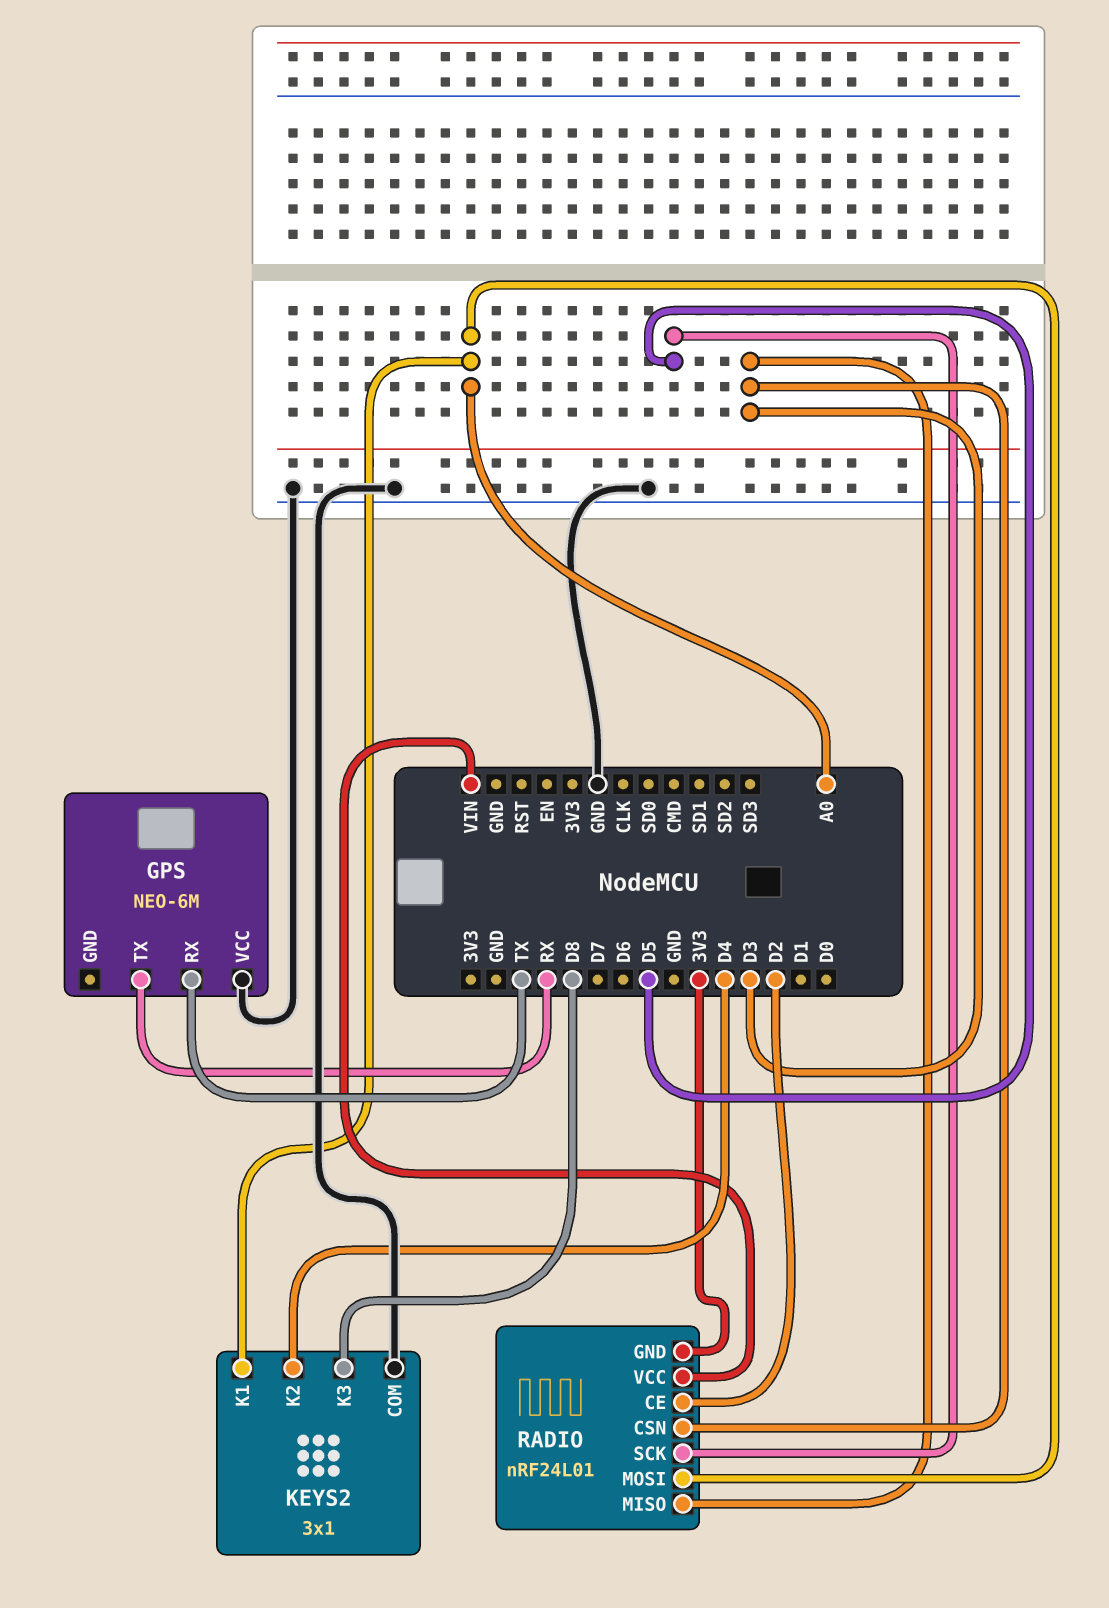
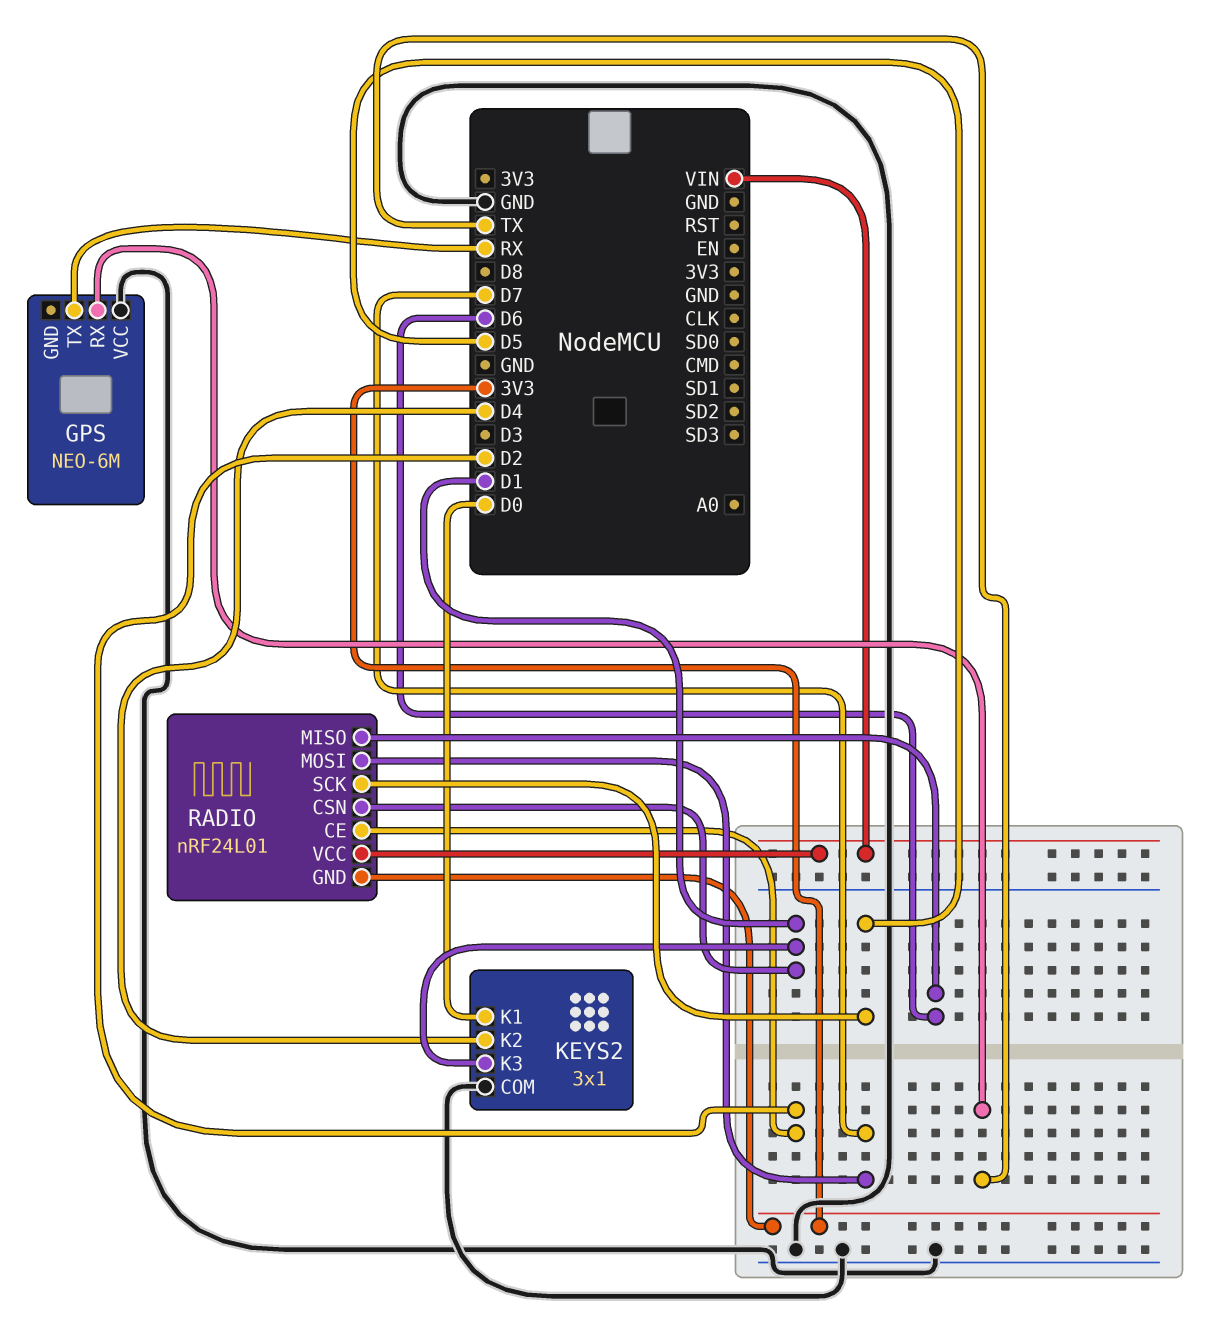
KEYS2 pin K1: A0 -> D0
KEYS2 pin K3: D8 -> D1
RADIO pin CSN: D3 -> D1
RADIO pin MISO: D3 -> D6
RADIO pin MOSI: A0 -> D7

